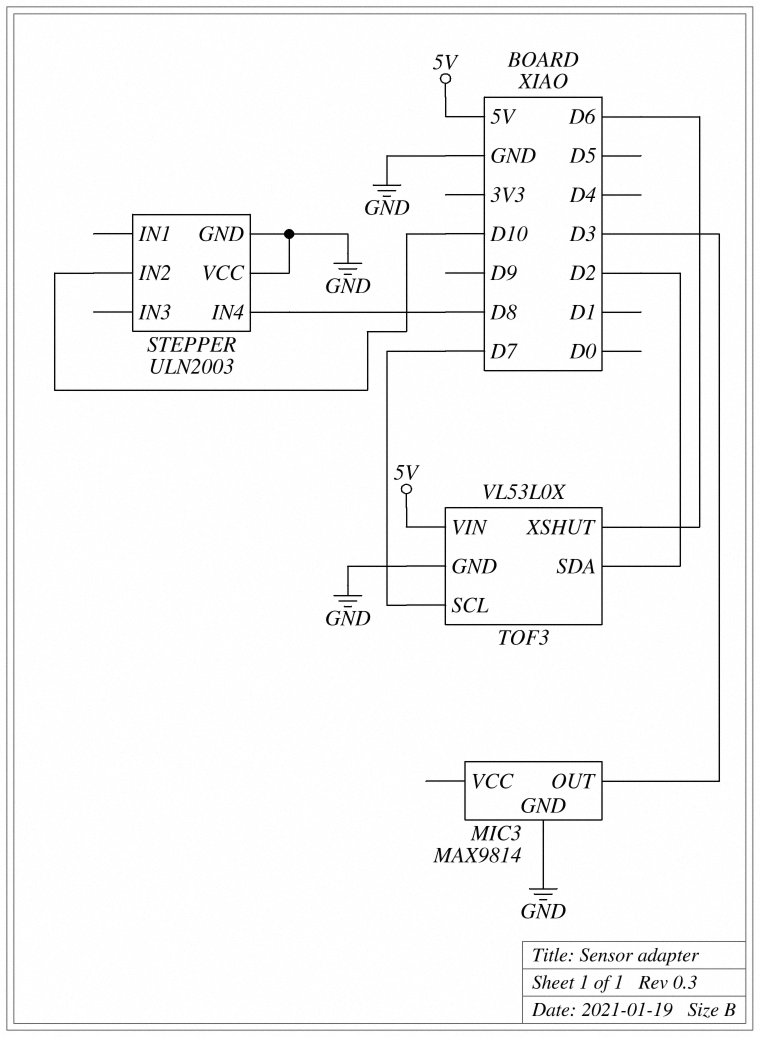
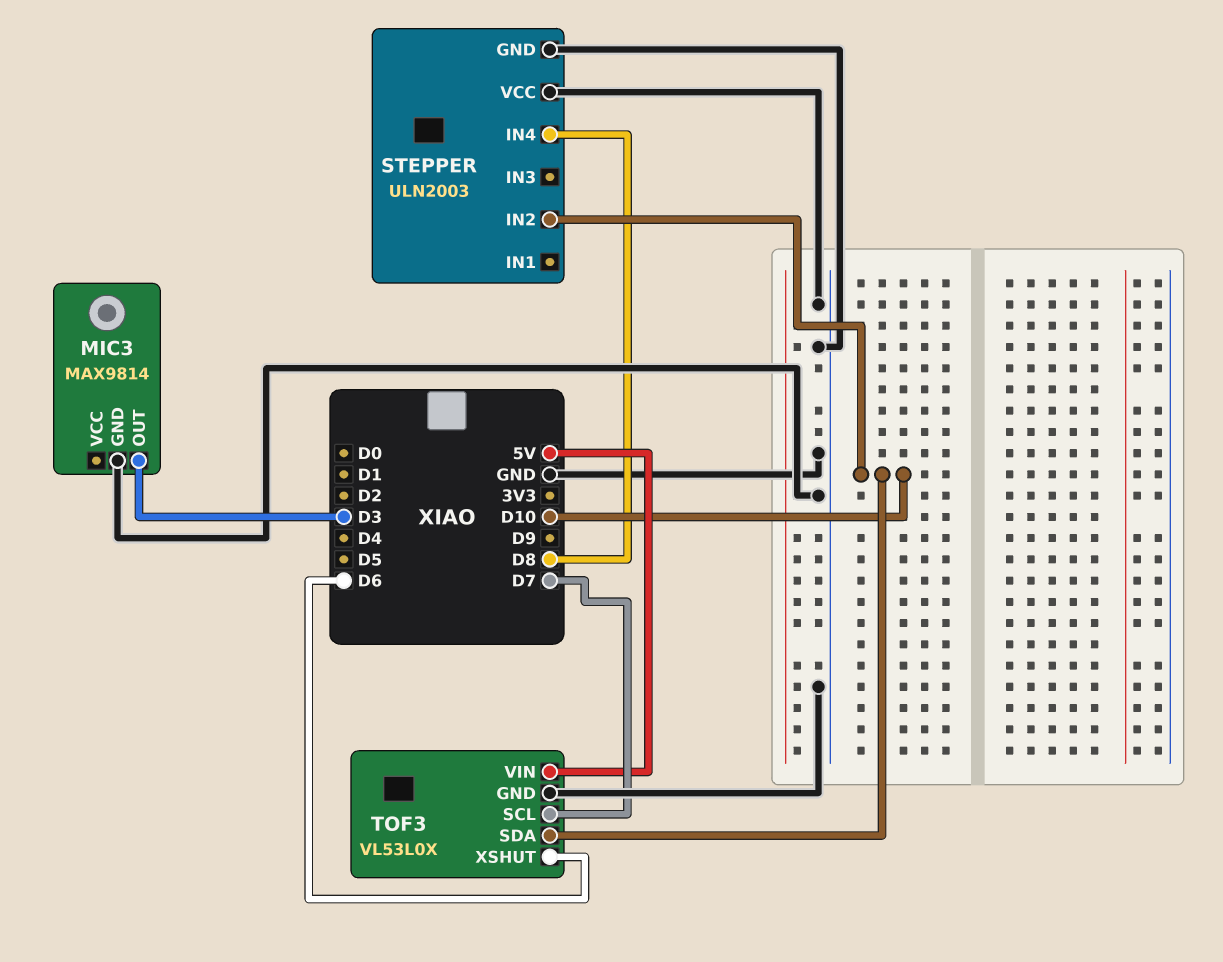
TOF3 pin SDA: D2 -> D10

